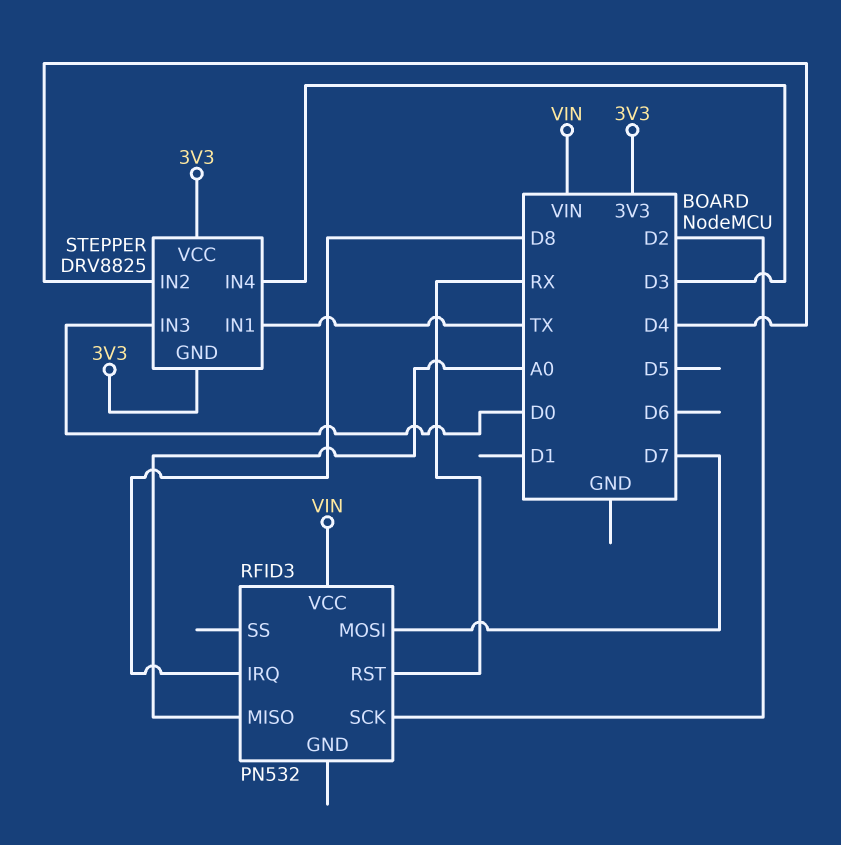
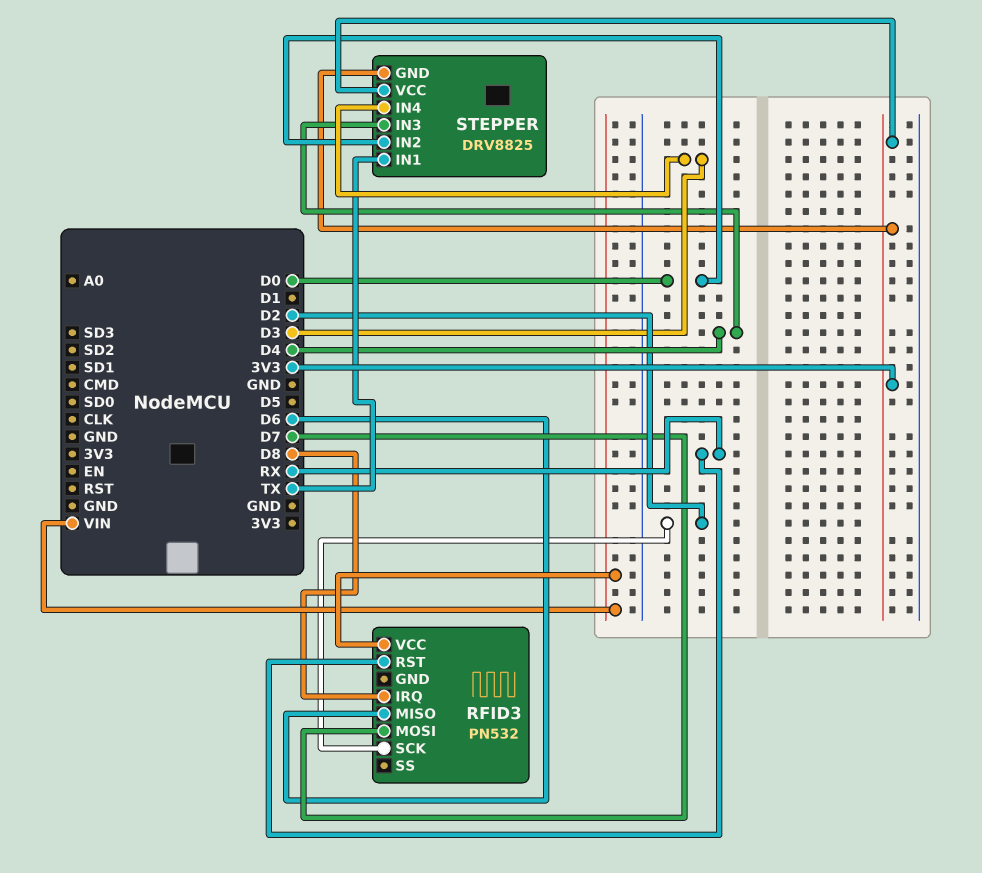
RFID3 pin MISO: A0 -> D6
STEPPER pin IN2: D4 -> D0
STEPPER pin IN3: D0 -> D4

